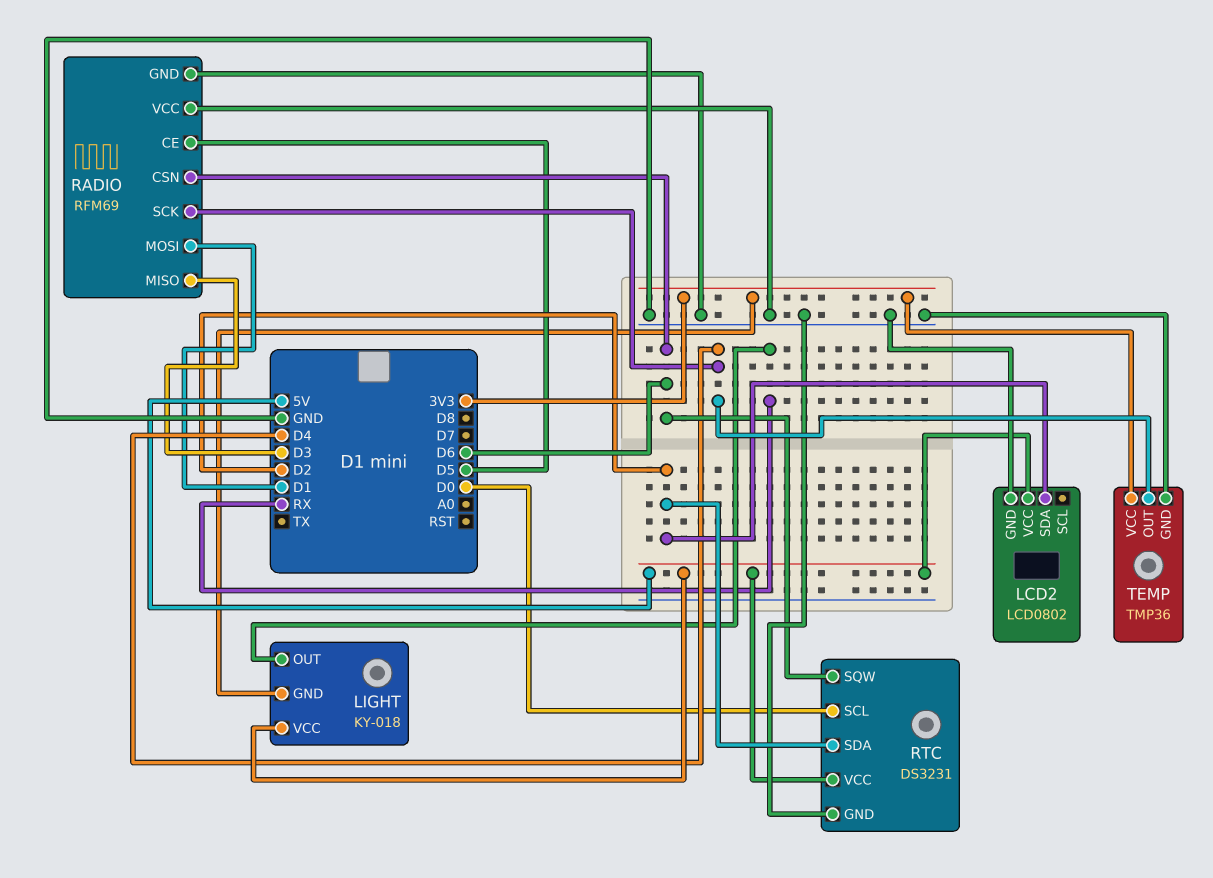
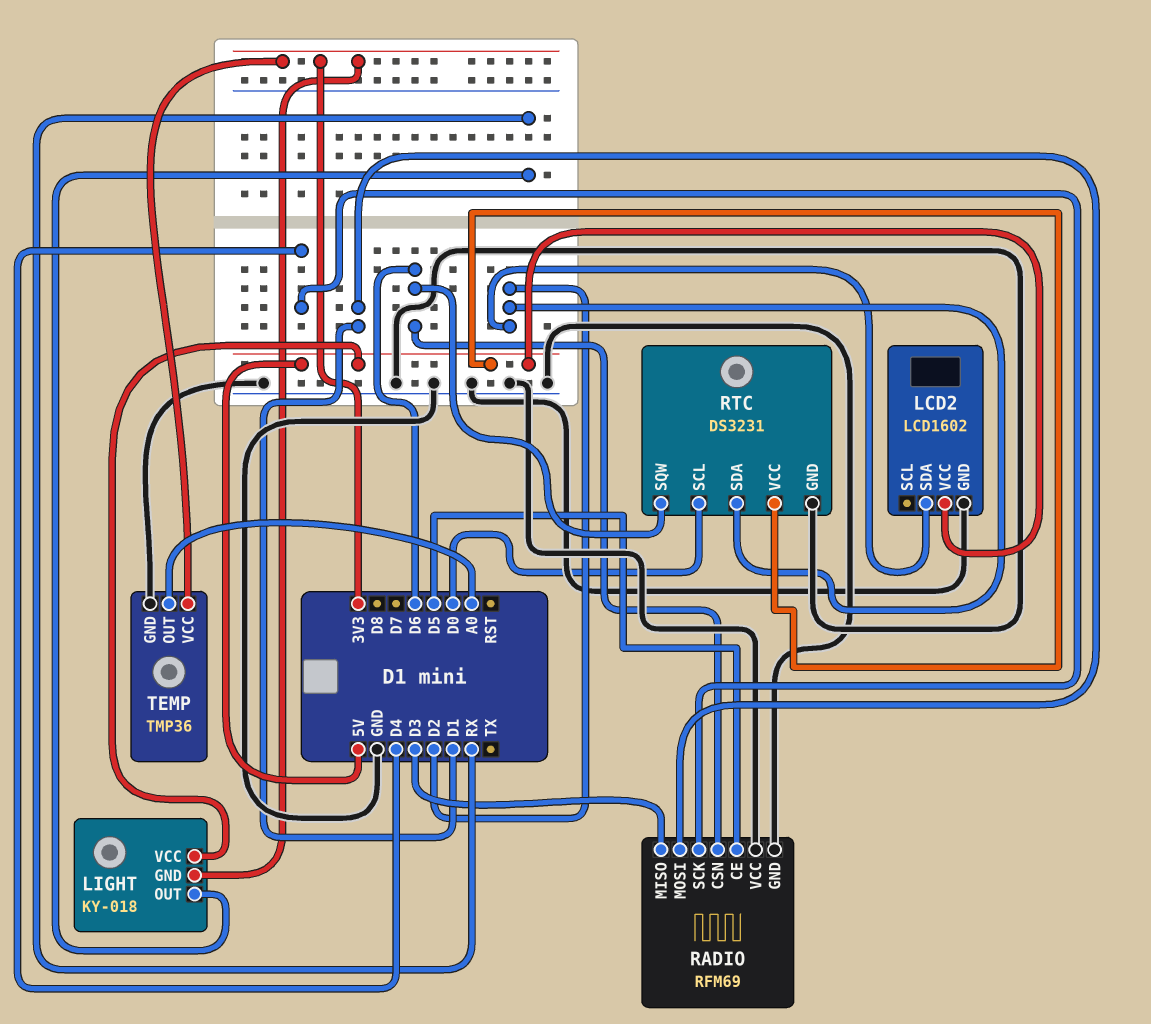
LCD2: LCD0802 -> LCD1602
TEMP pin OUT: D4 -> A0

